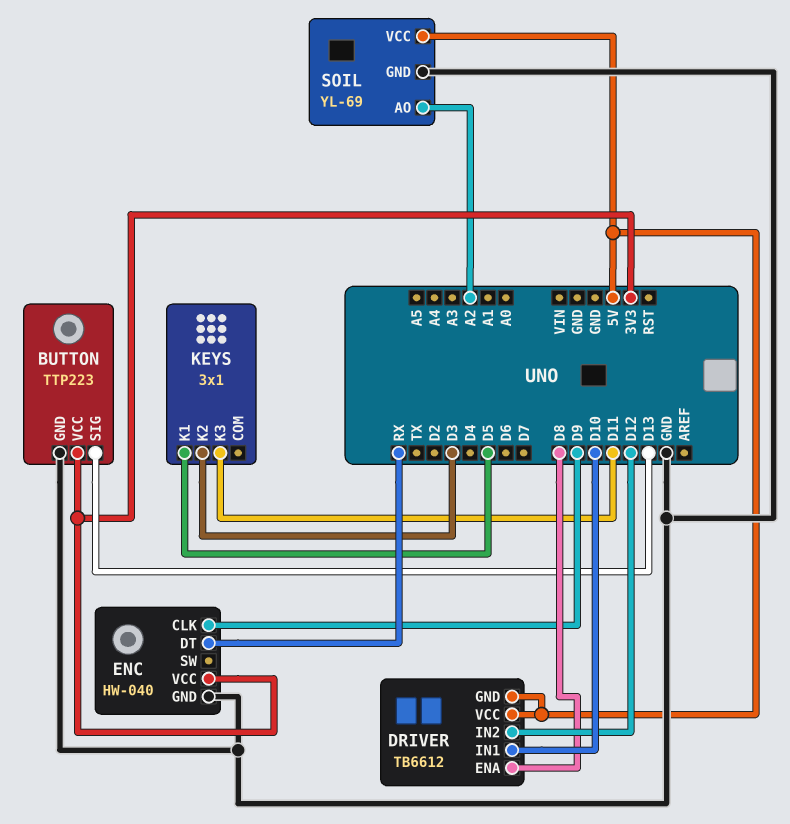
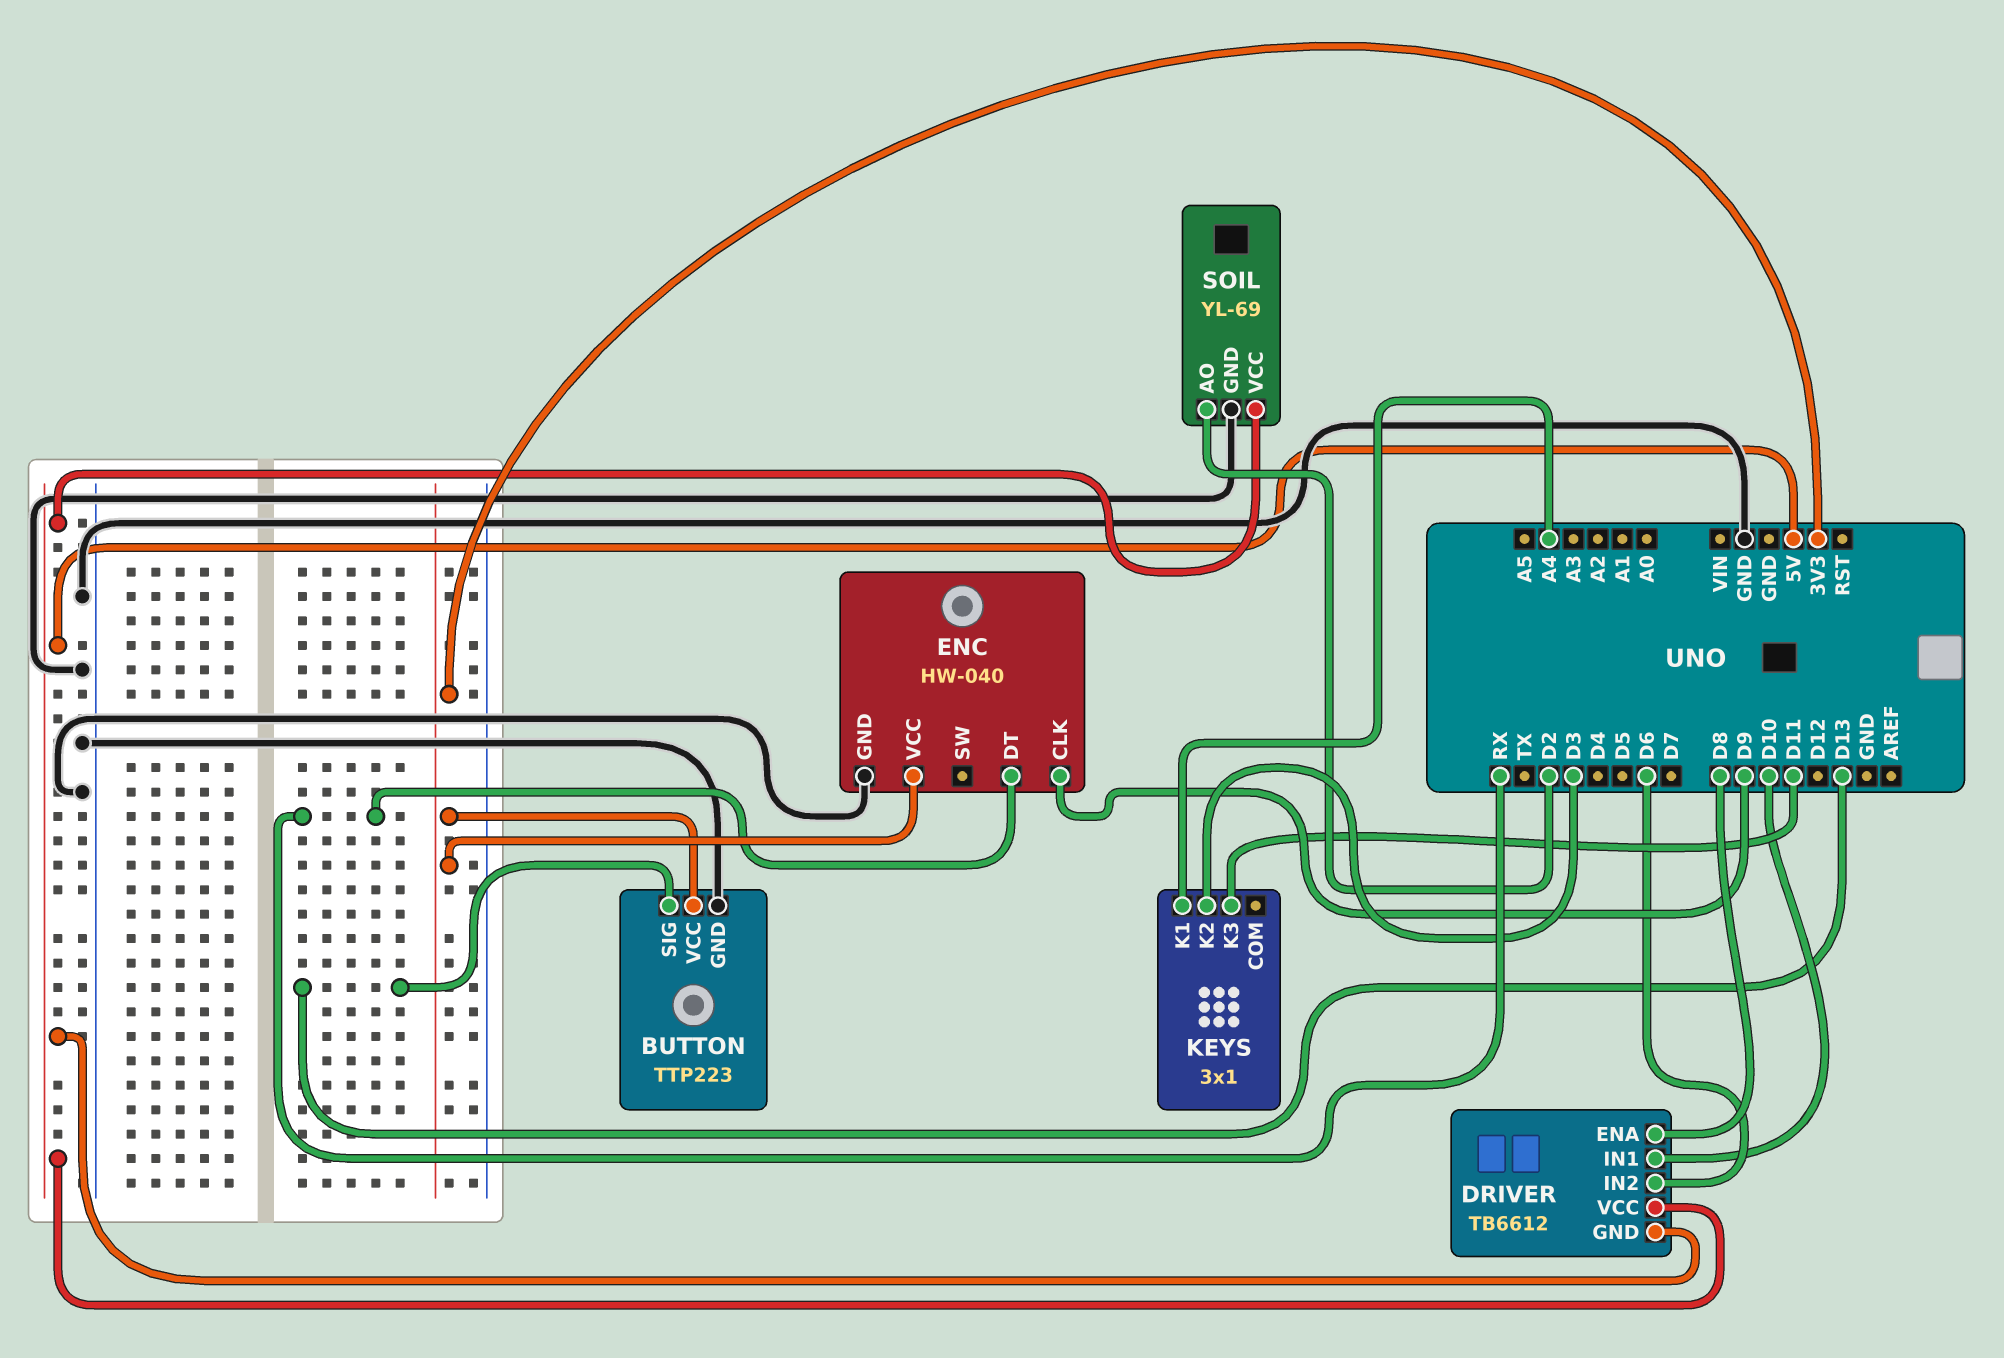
DRIVER pin IN2: D12 -> D6
KEYS pin K1: D5 -> A4
SOIL pin AO: A2 -> D2

